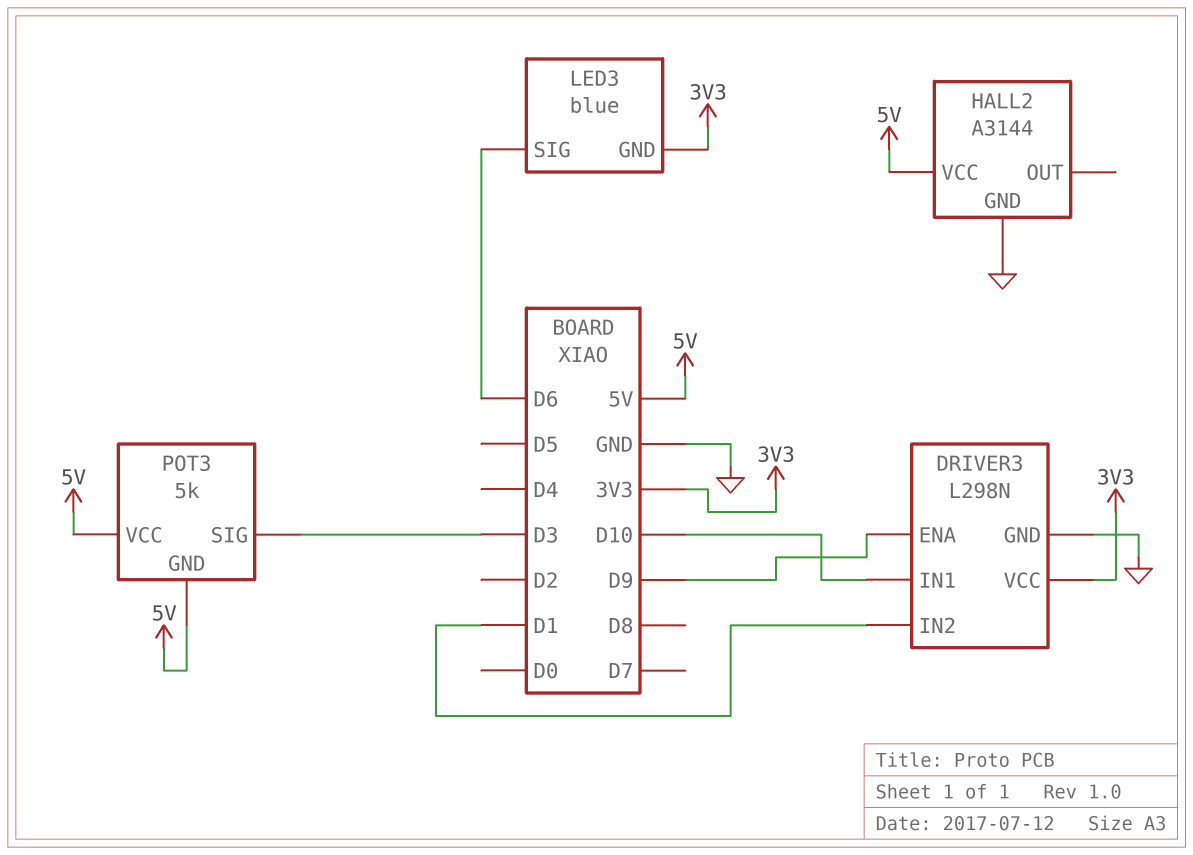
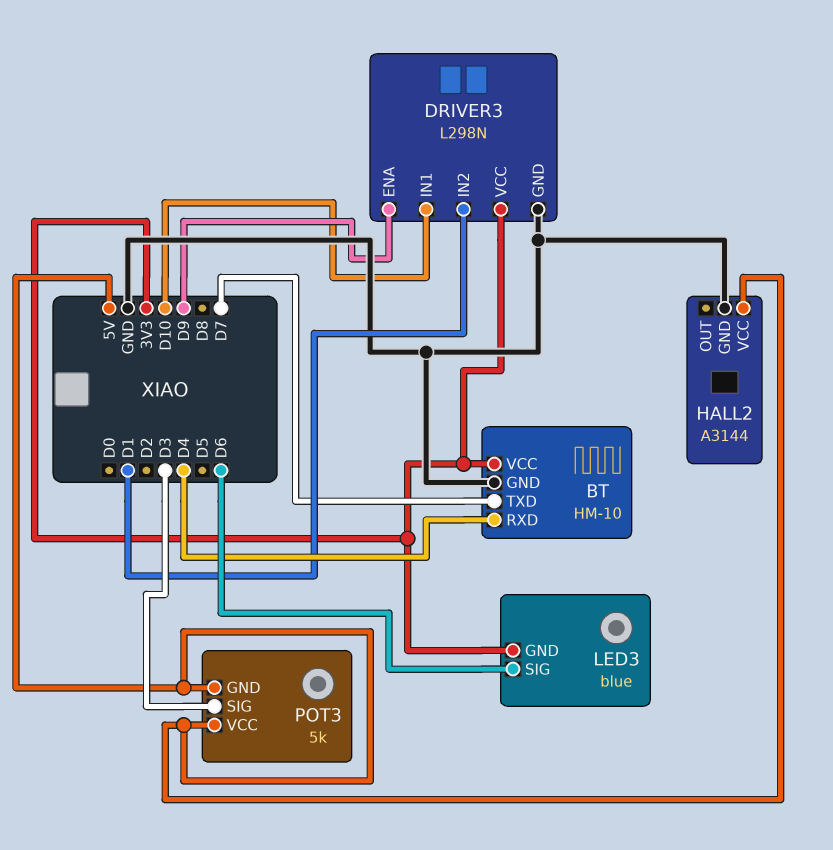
BT: none -> HM-10
BT pin GND: none -> GND
BT pin RXD: none -> D4
BT pin TXD: none -> D7
BT pin VCC: none -> 3V3

